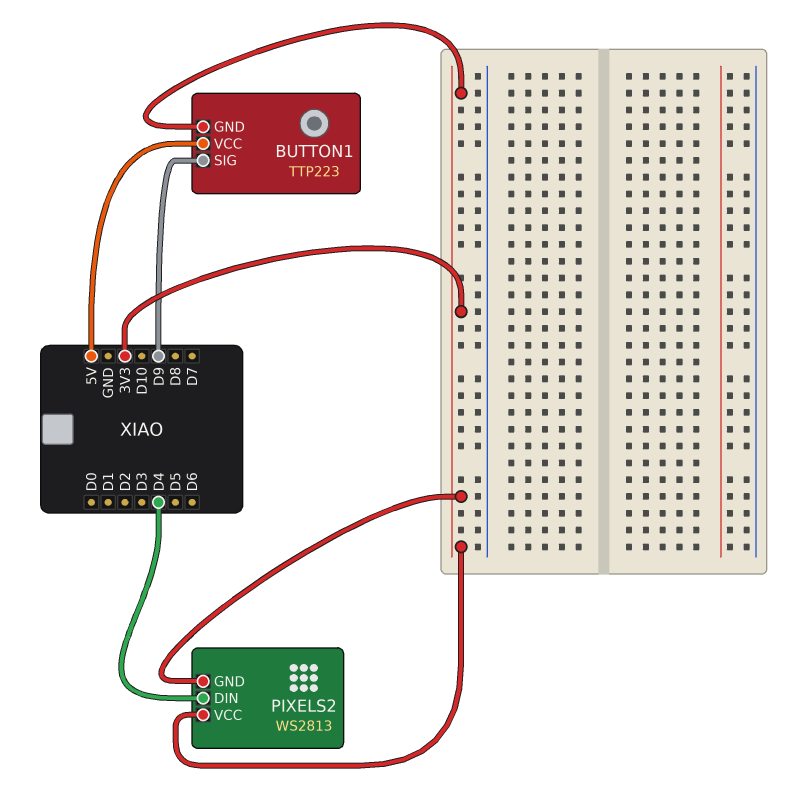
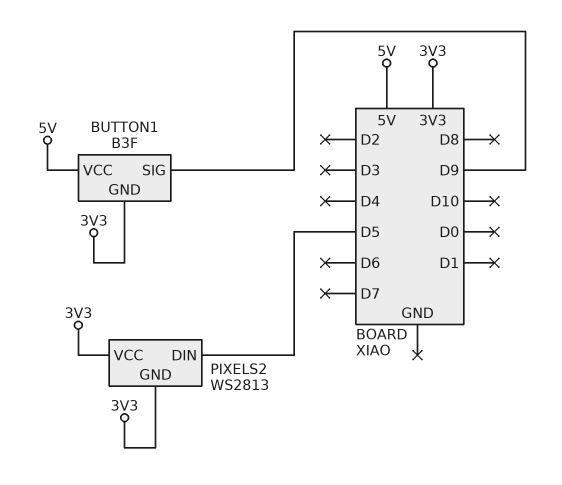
BUTTON1: TTP223 -> B3F
PIXELS2 pin DIN: D4 -> D5

